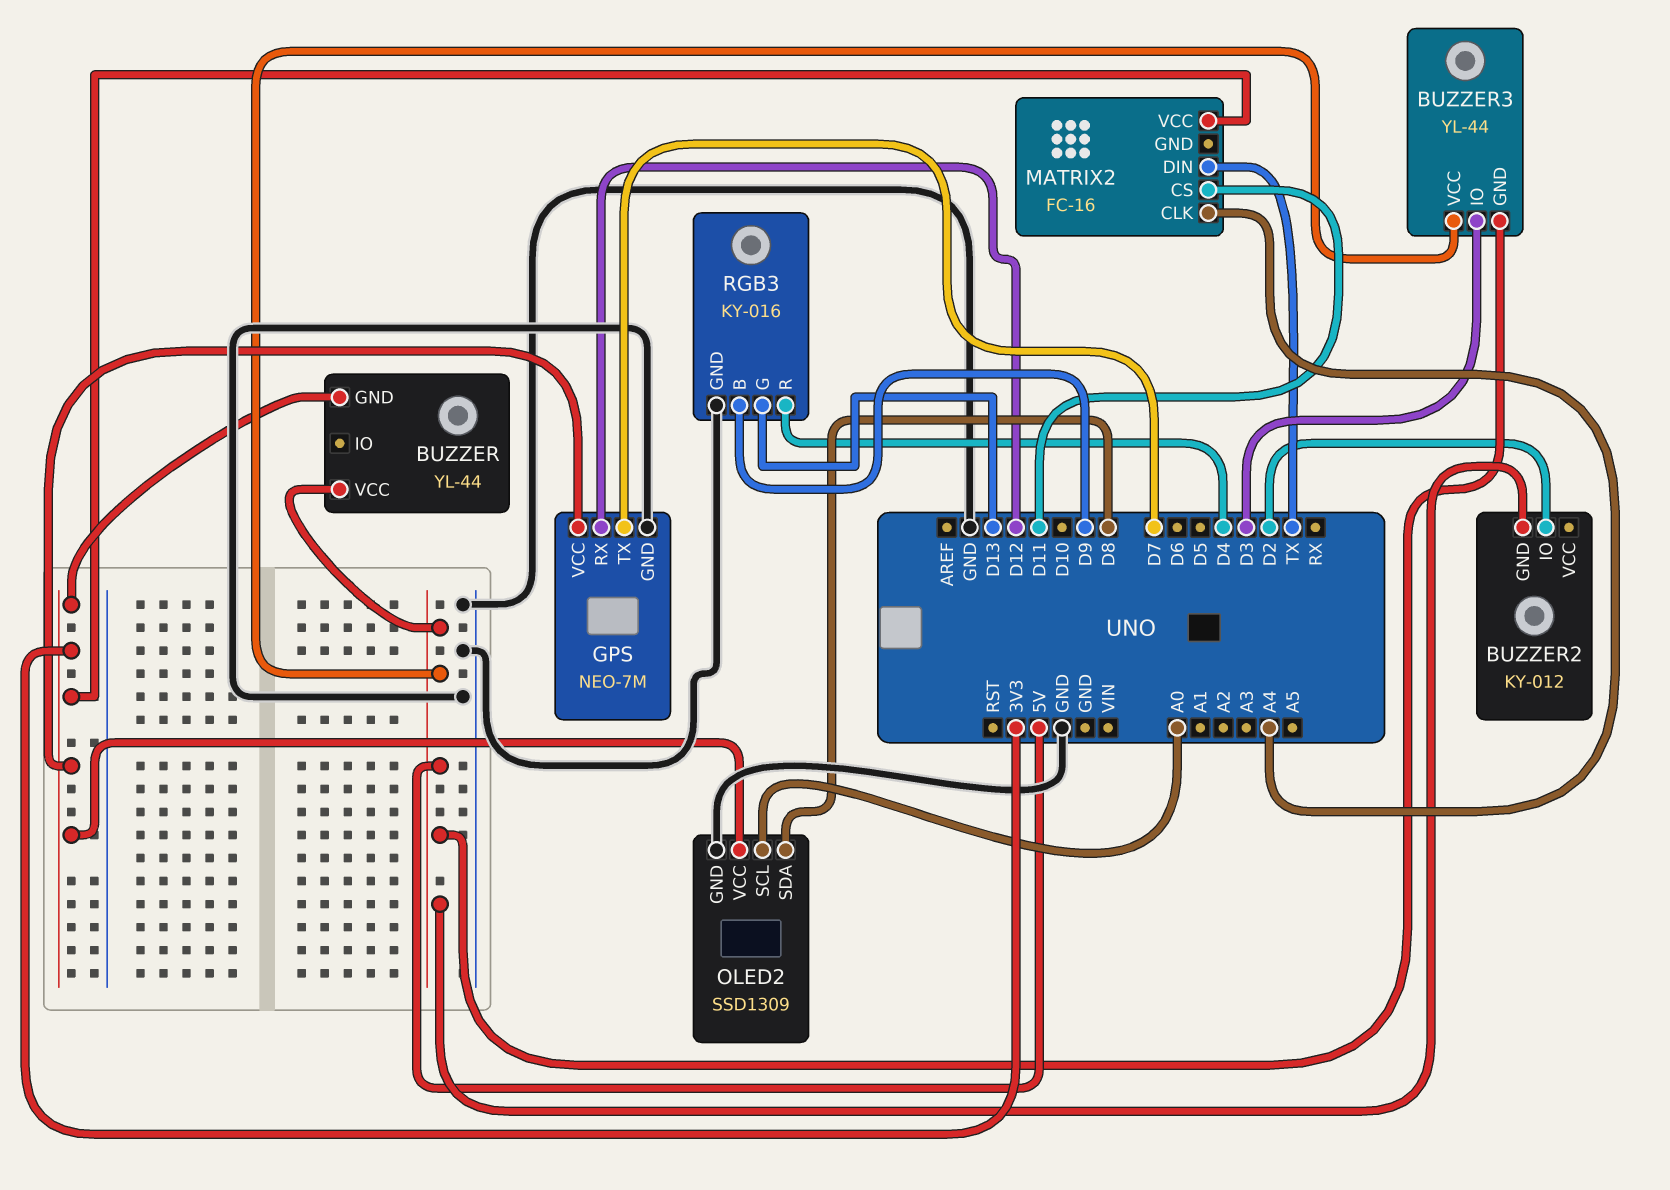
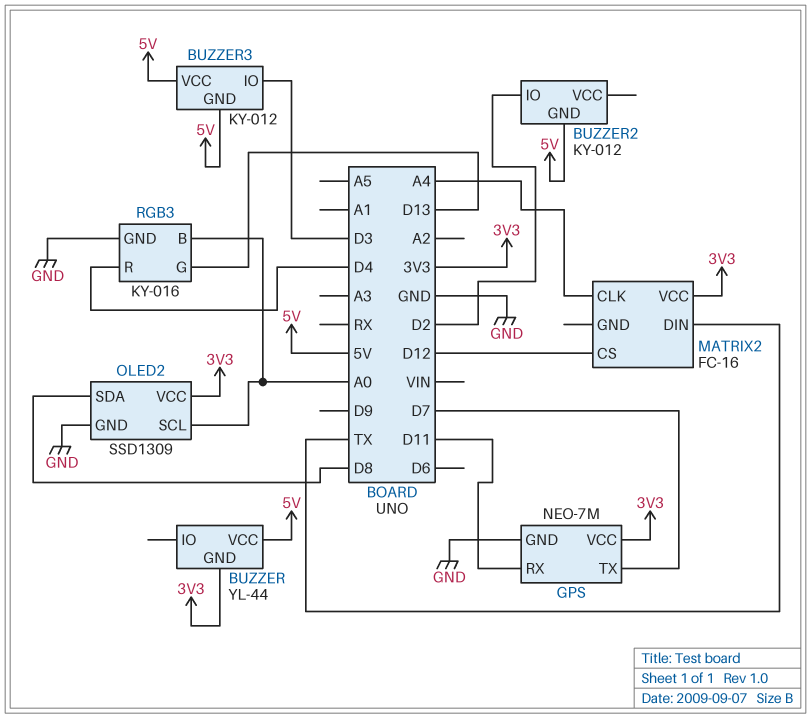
BUZZER3: YL-44 -> KY-012
GPS pin RX: D12 -> D11
MATRIX2 pin CS: D11 -> D12
RGB3 pin B: D9 -> A0

